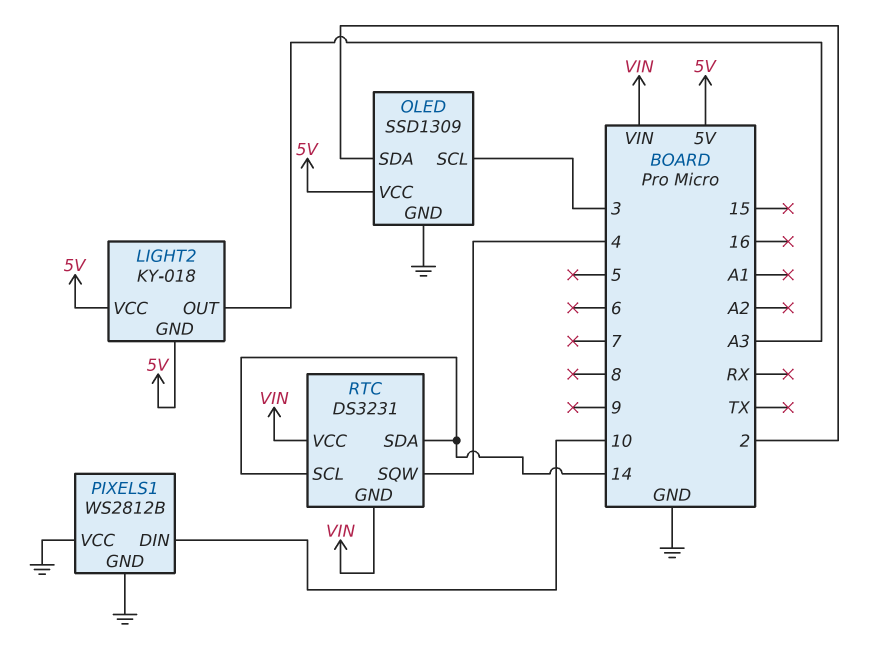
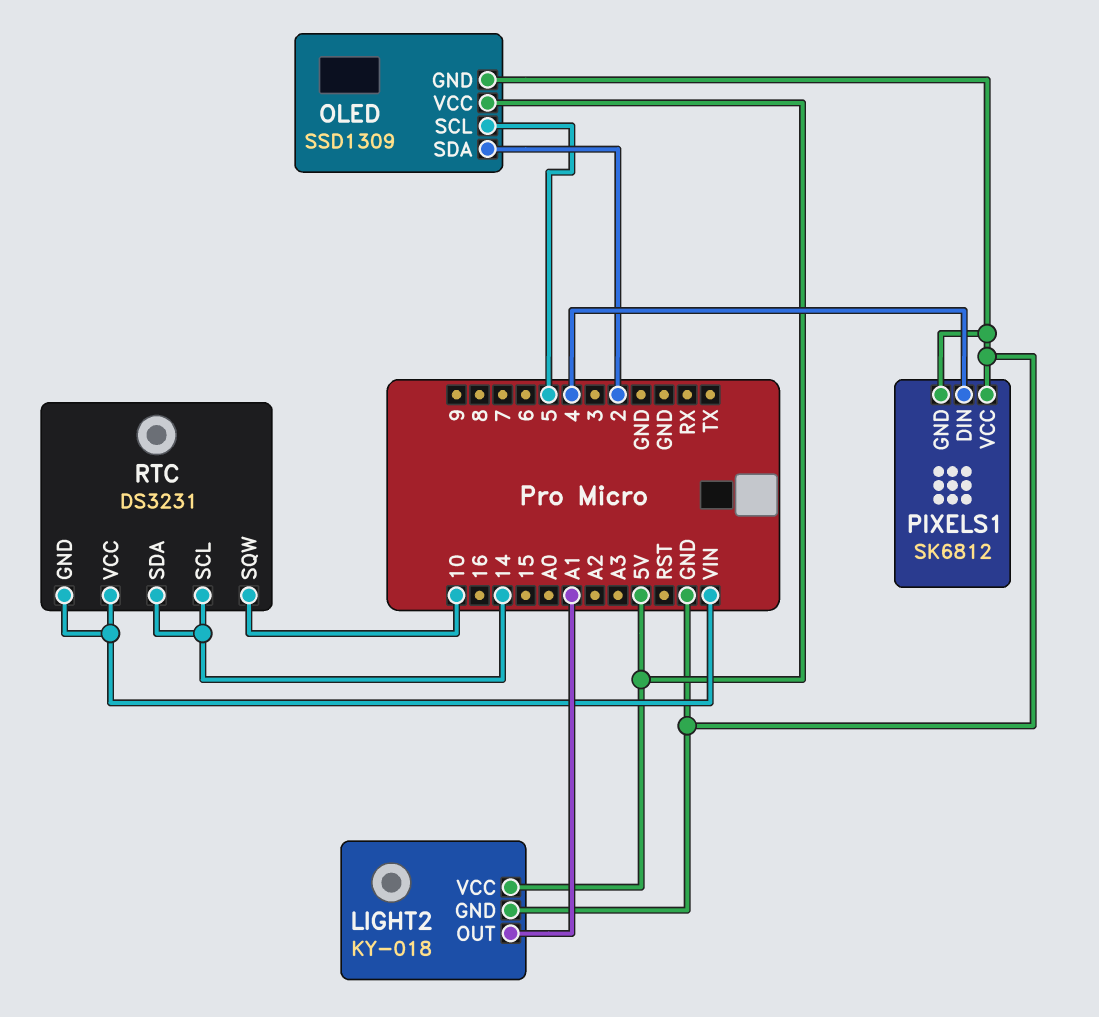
LIGHT2 pin GND: 5V -> GND
LIGHT2 pin OUT: A3 -> A1
OLED pin SCL: 3 -> 5
PIXELS1: WS2812B -> SK6812
PIXELS1 pin DIN: 10 -> 4
RTC pin SQW: 4 -> 10

